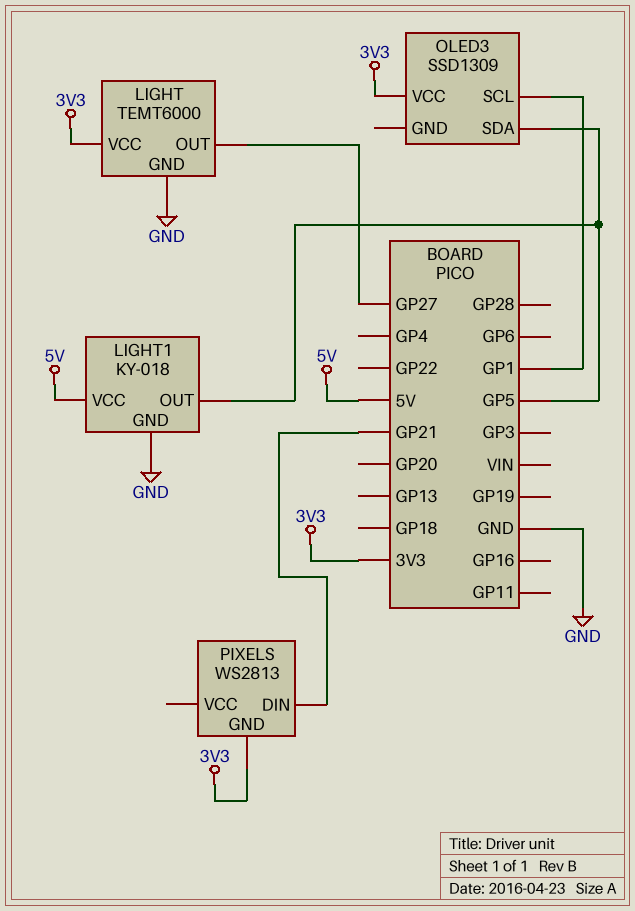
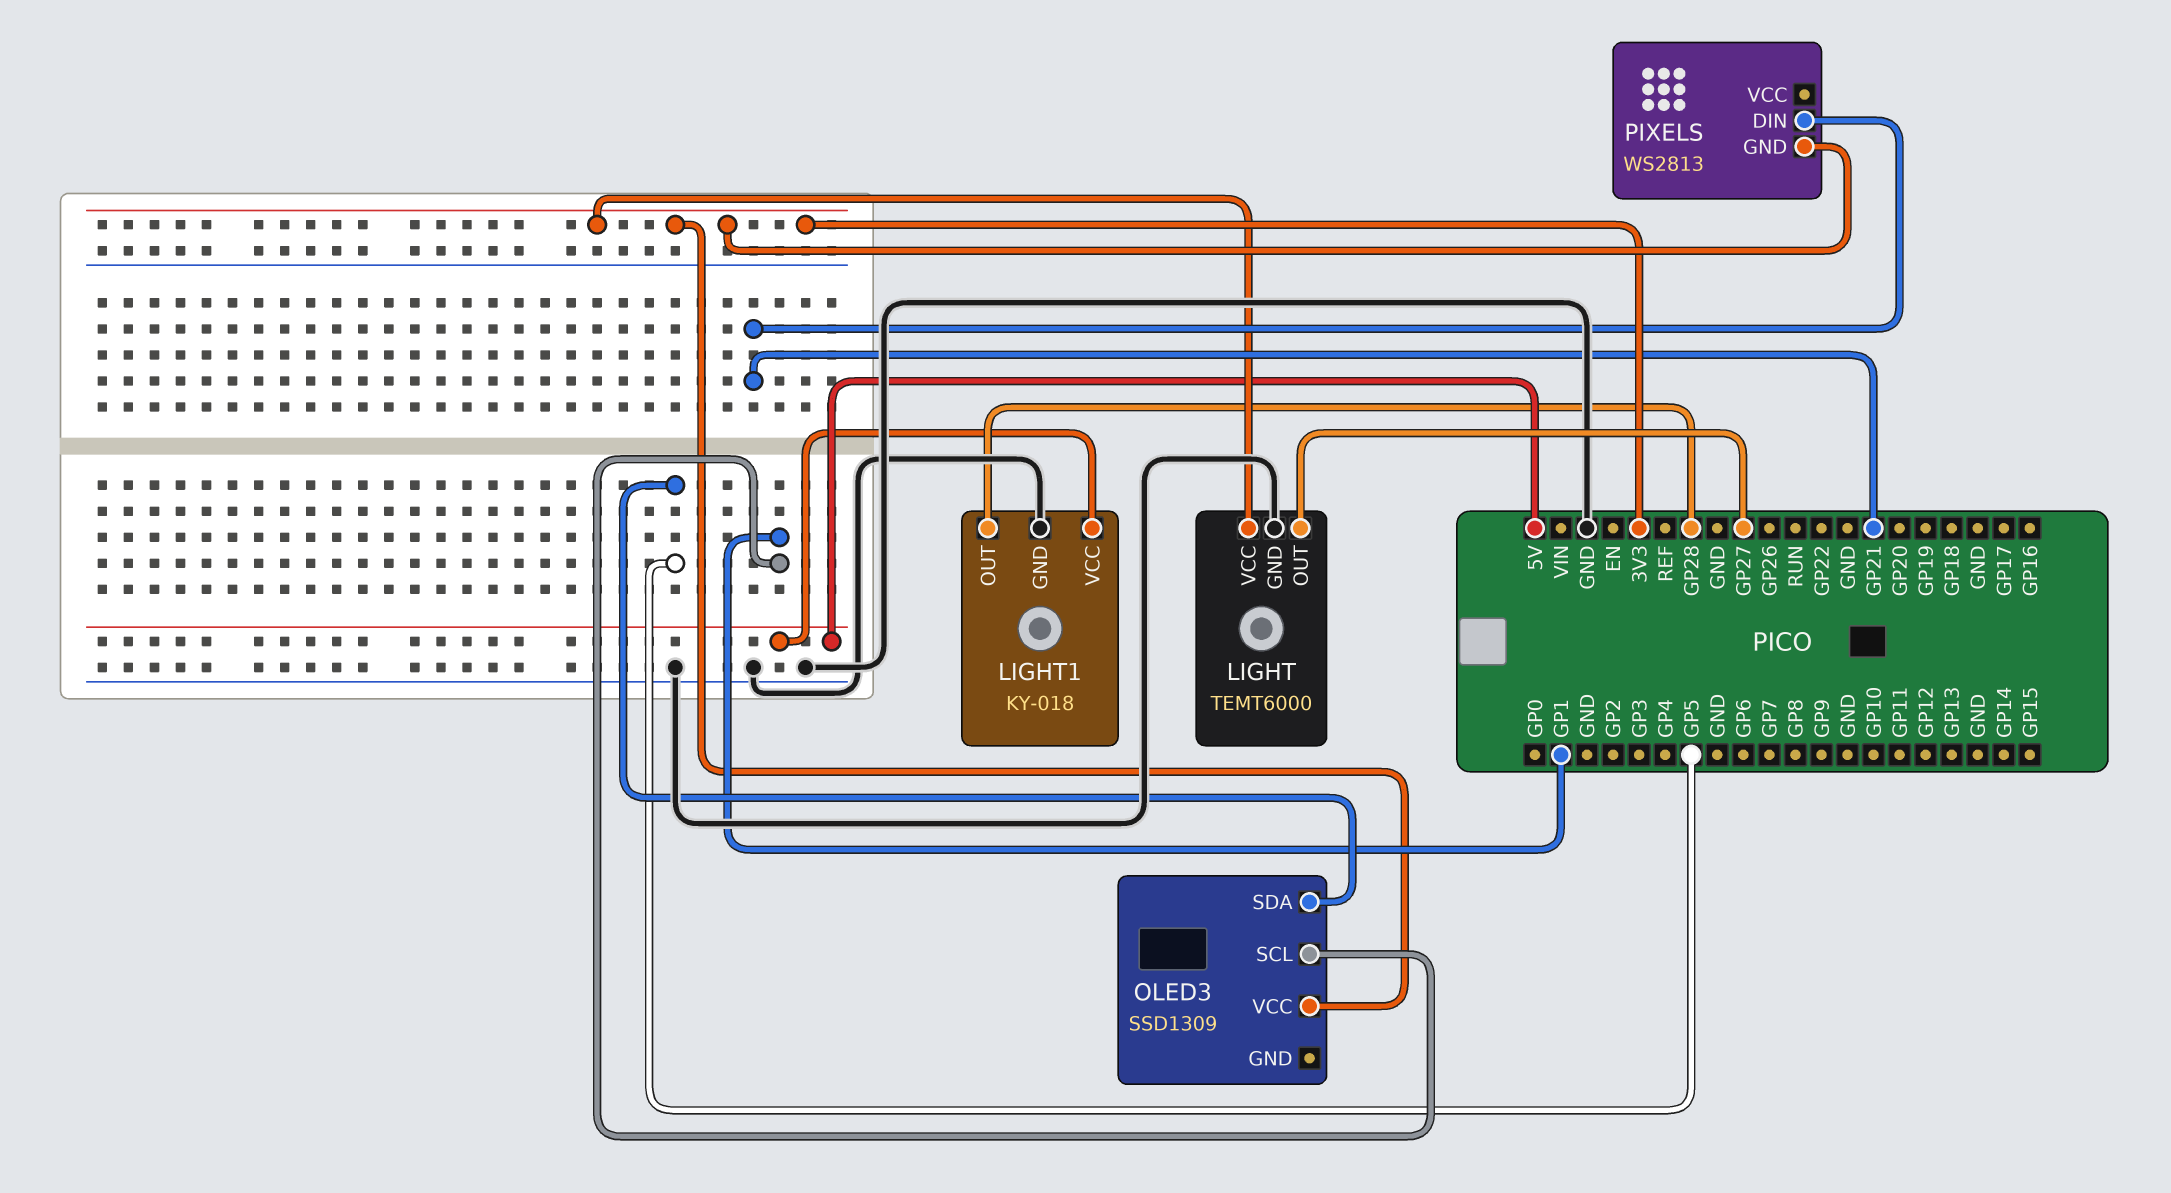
LIGHT1 pin OUT: GP5 -> GP28

